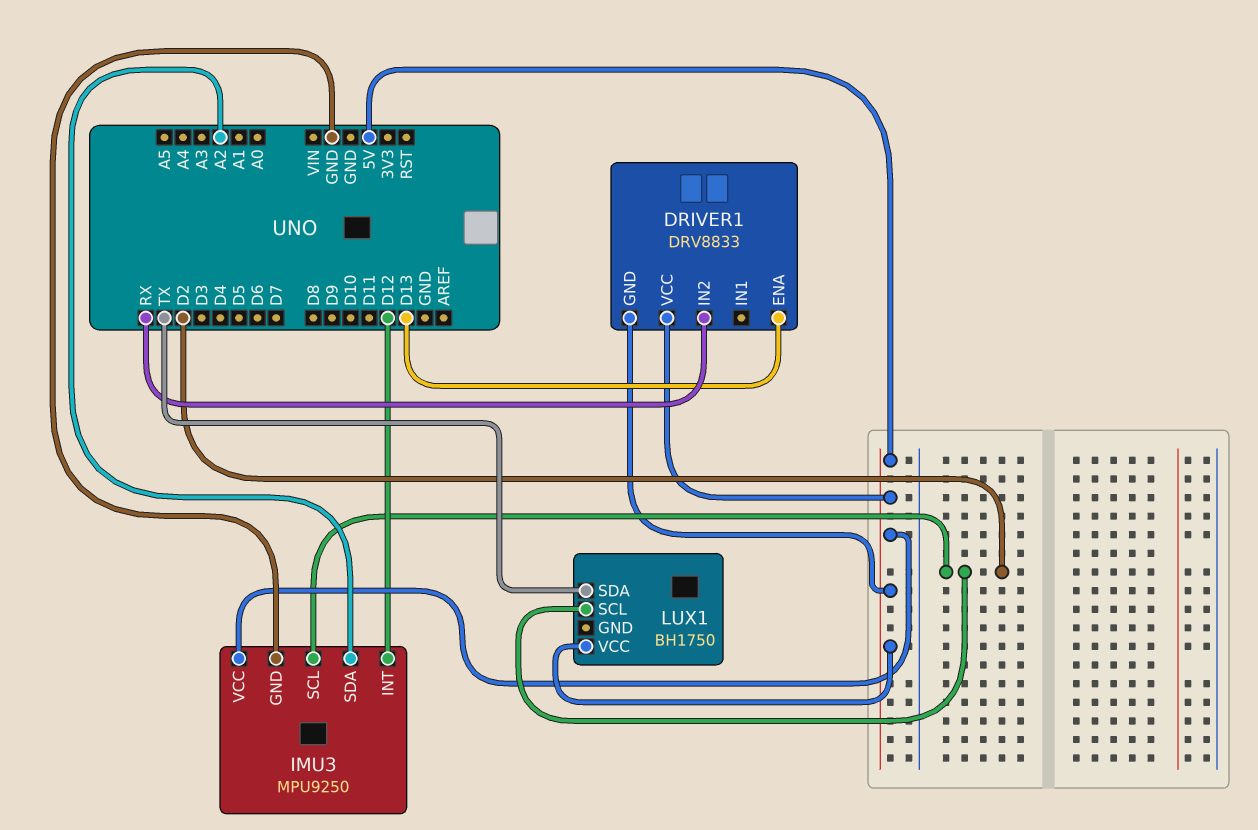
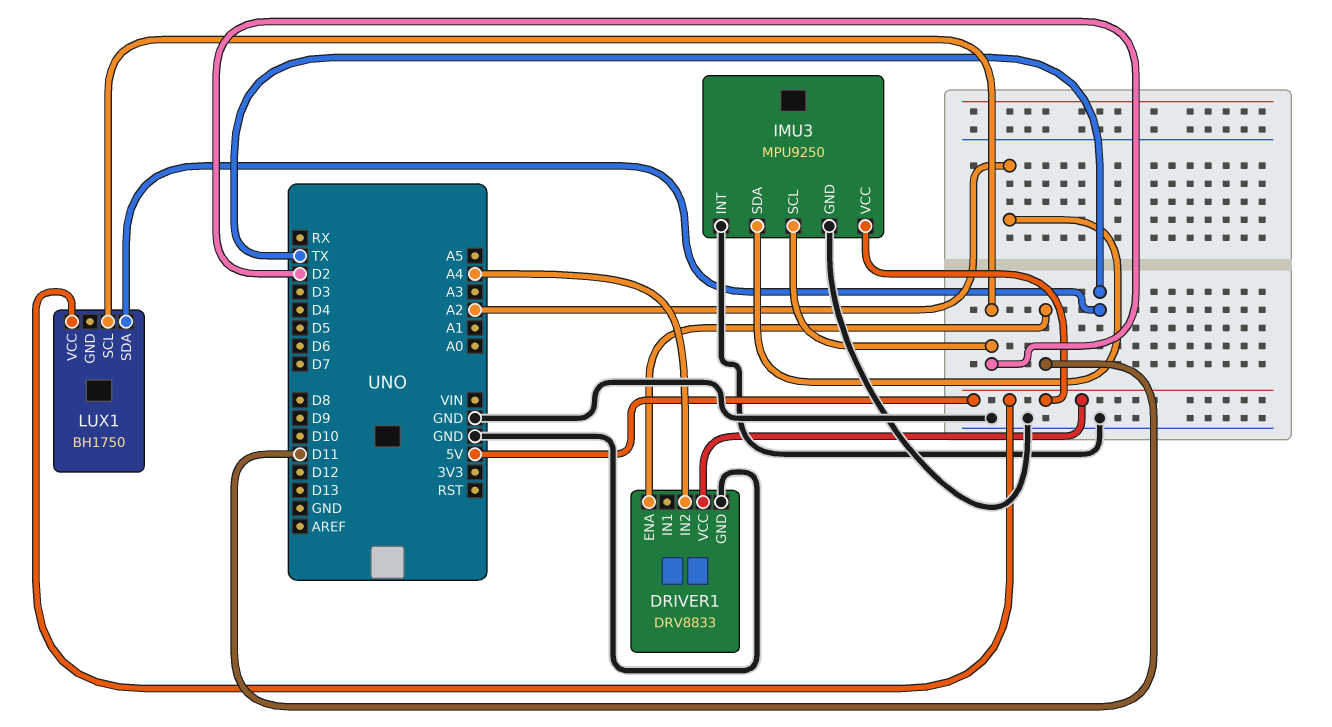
DRIVER1 pin ENA: D13 -> D11
DRIVER1 pin GND: 5V -> GND
DRIVER1 pin IN2: RX -> A4
IMU3 pin INT: D12 -> GND

